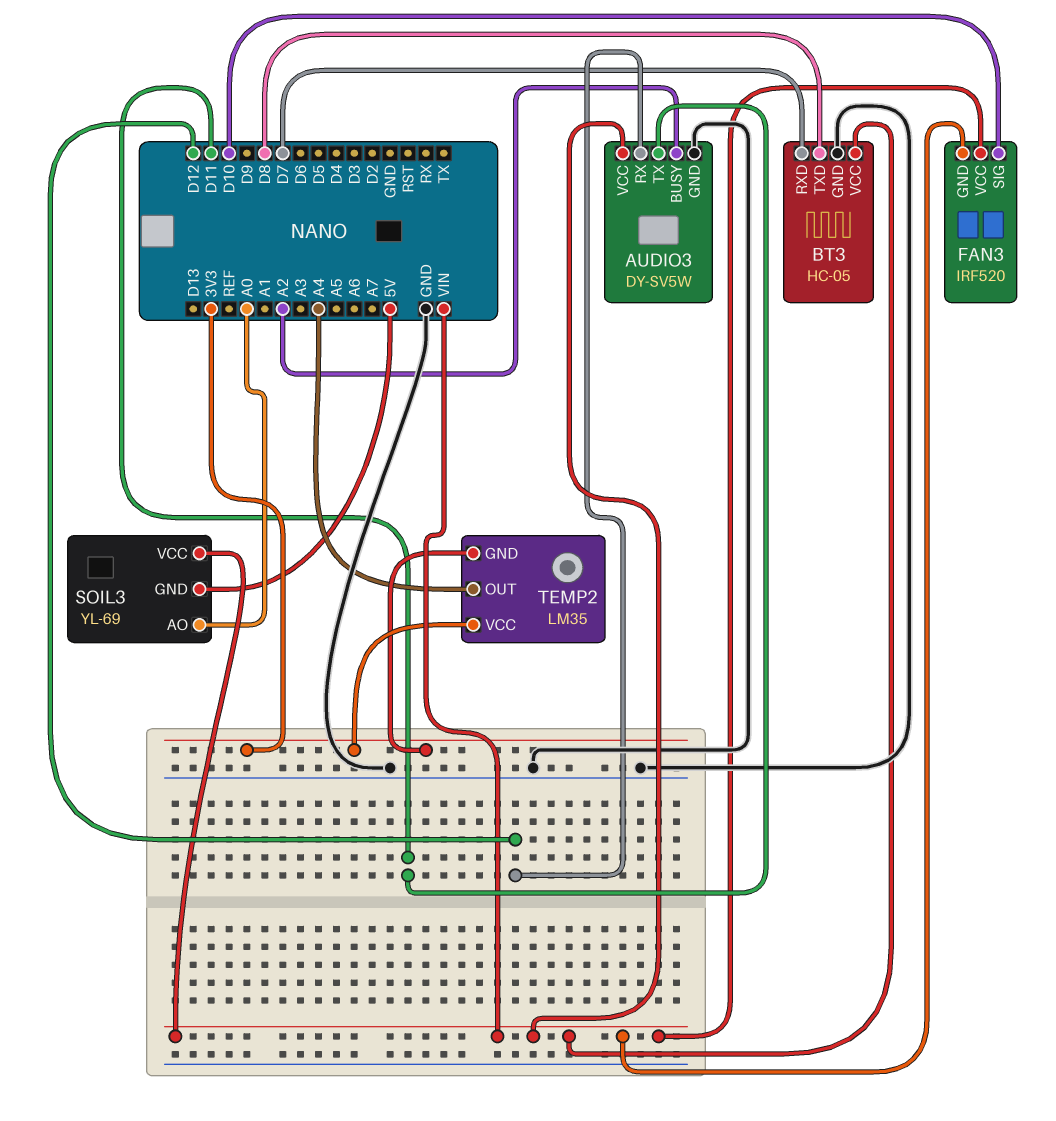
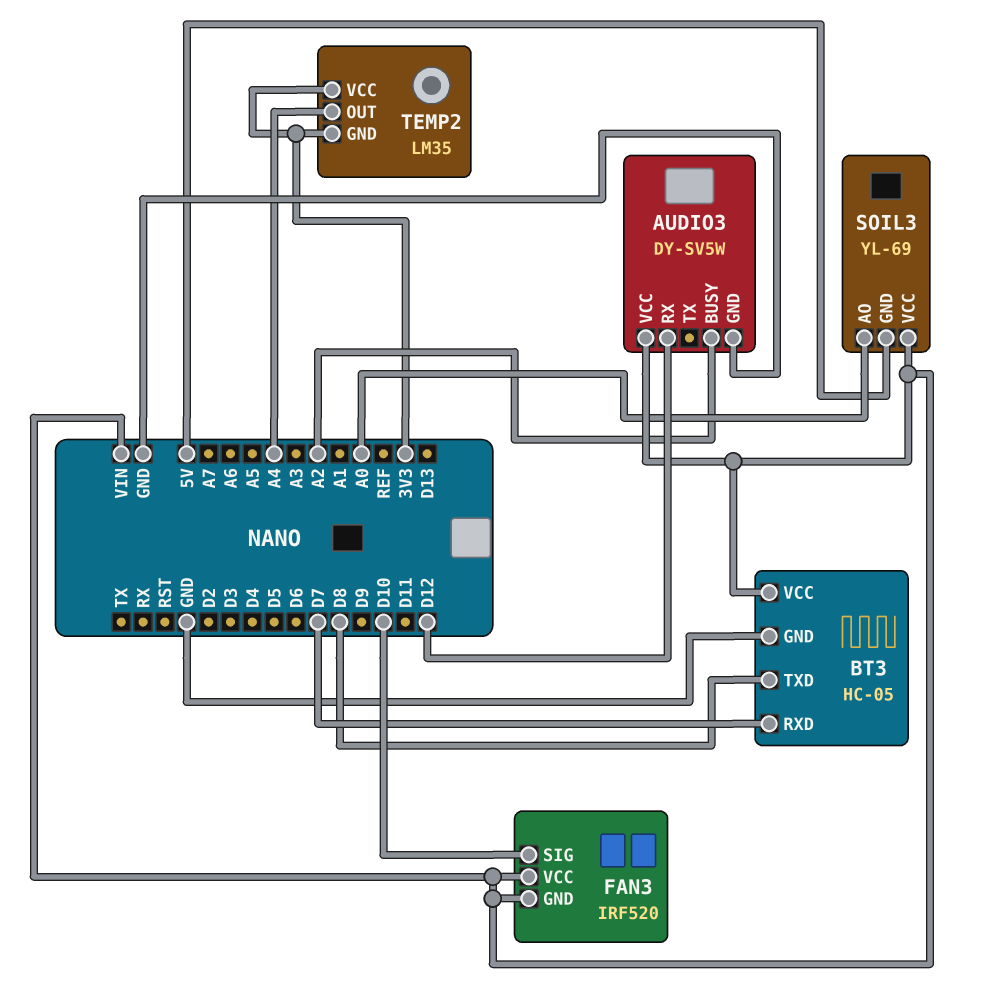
AUDIO3 pin TX: D11 -> none

